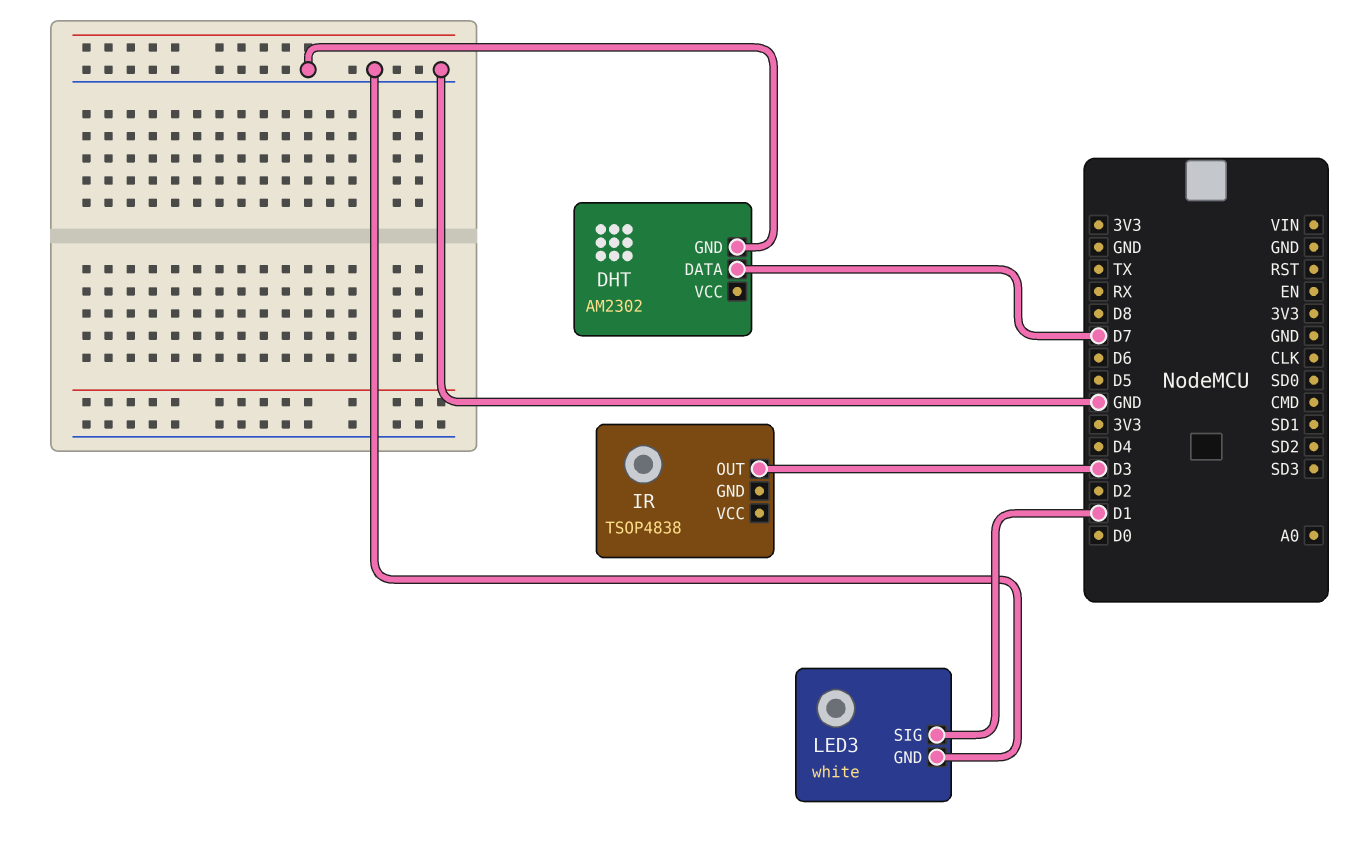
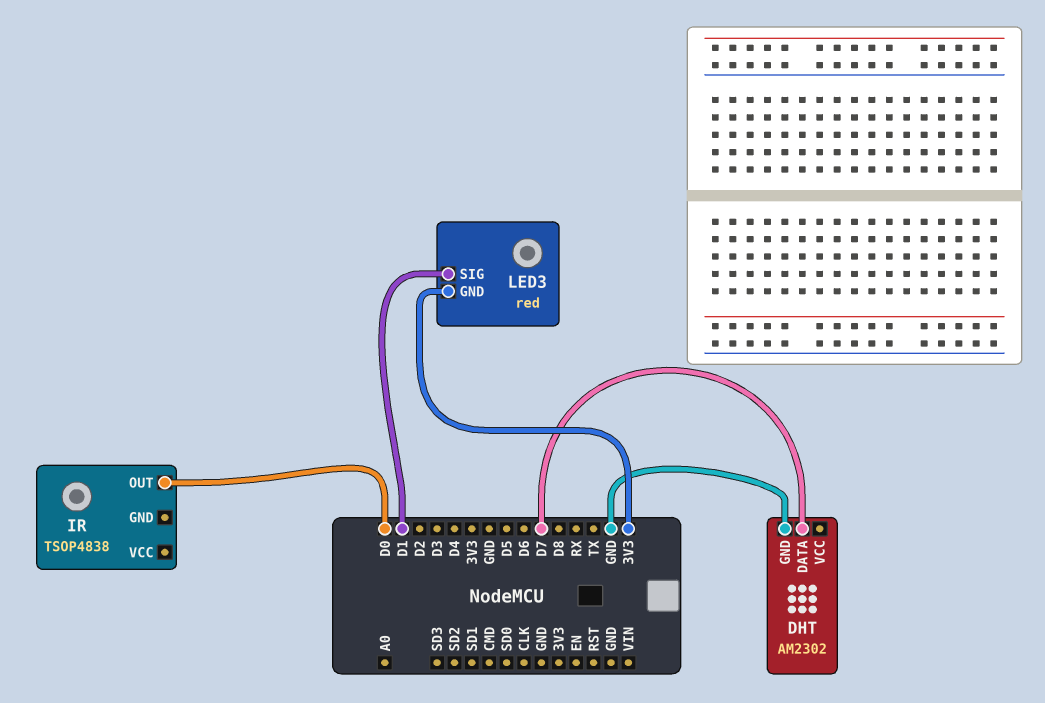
IR pin OUT: D3 -> D0
LED3: white -> red
LED3 pin GND: GND -> 3V3

